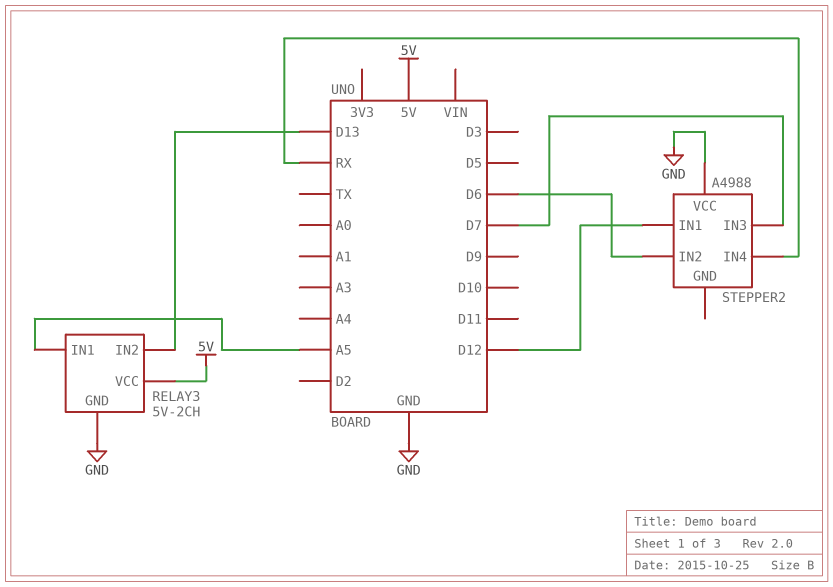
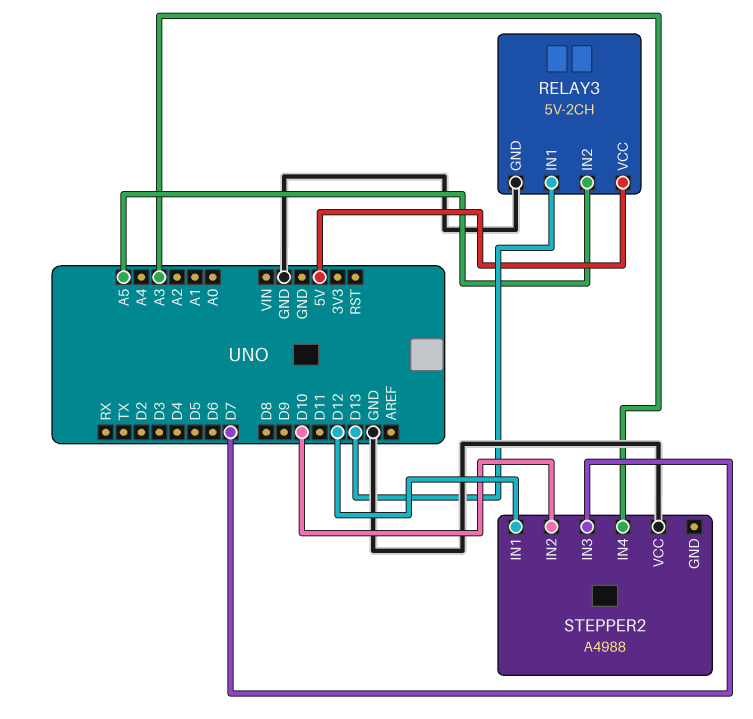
RELAY3 pin IN1: A5 -> D13
RELAY3 pin IN2: D13 -> A5
STEPPER2 pin IN2: D6 -> D10
STEPPER2 pin IN4: RX -> A3

